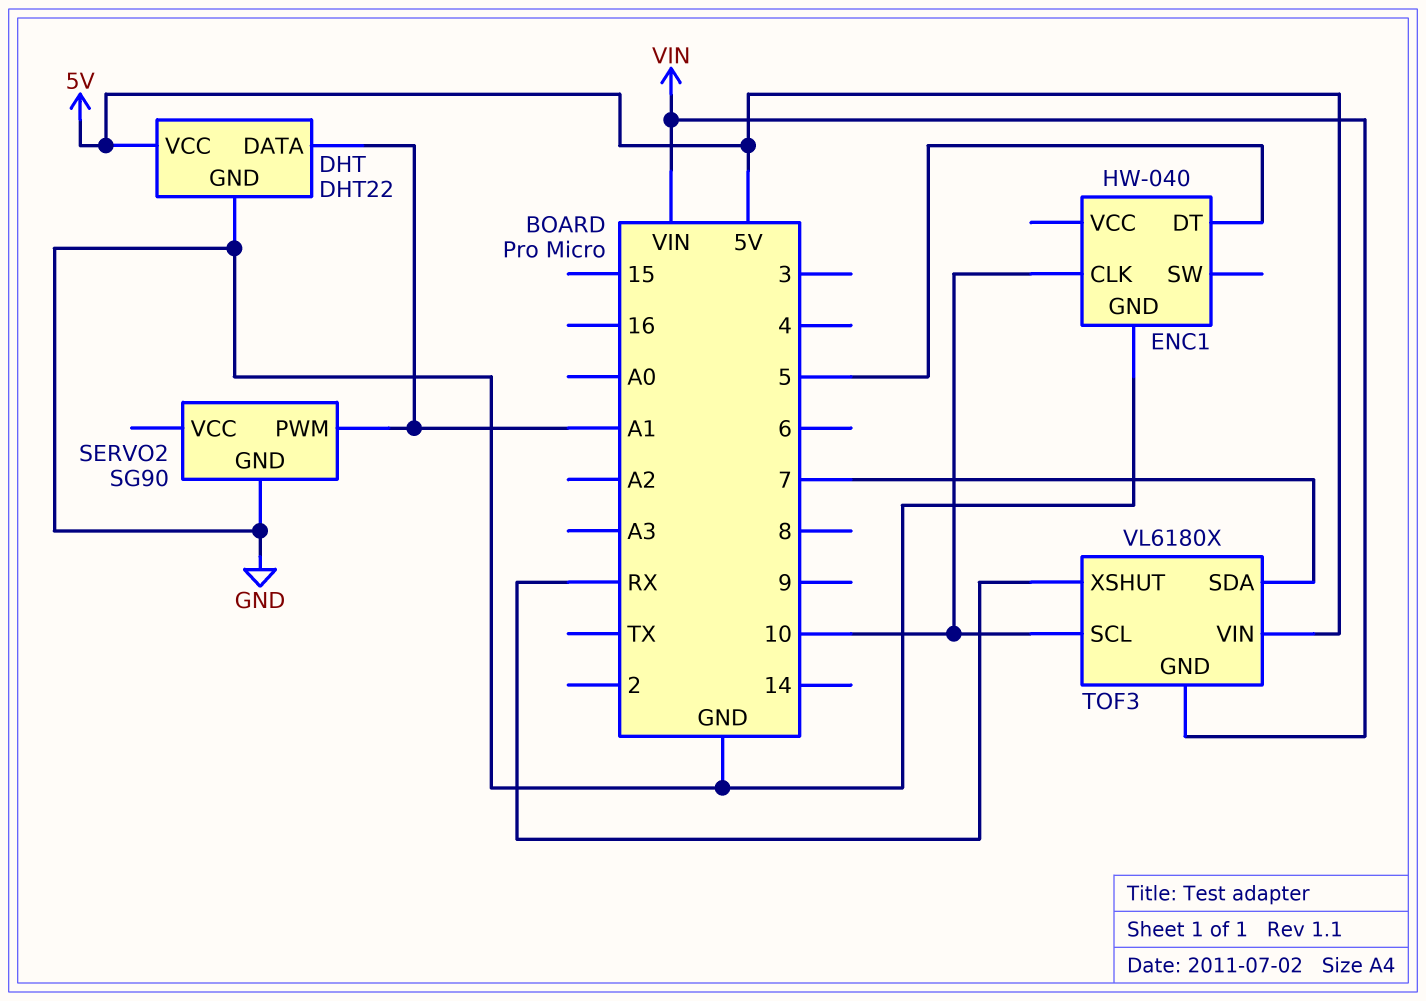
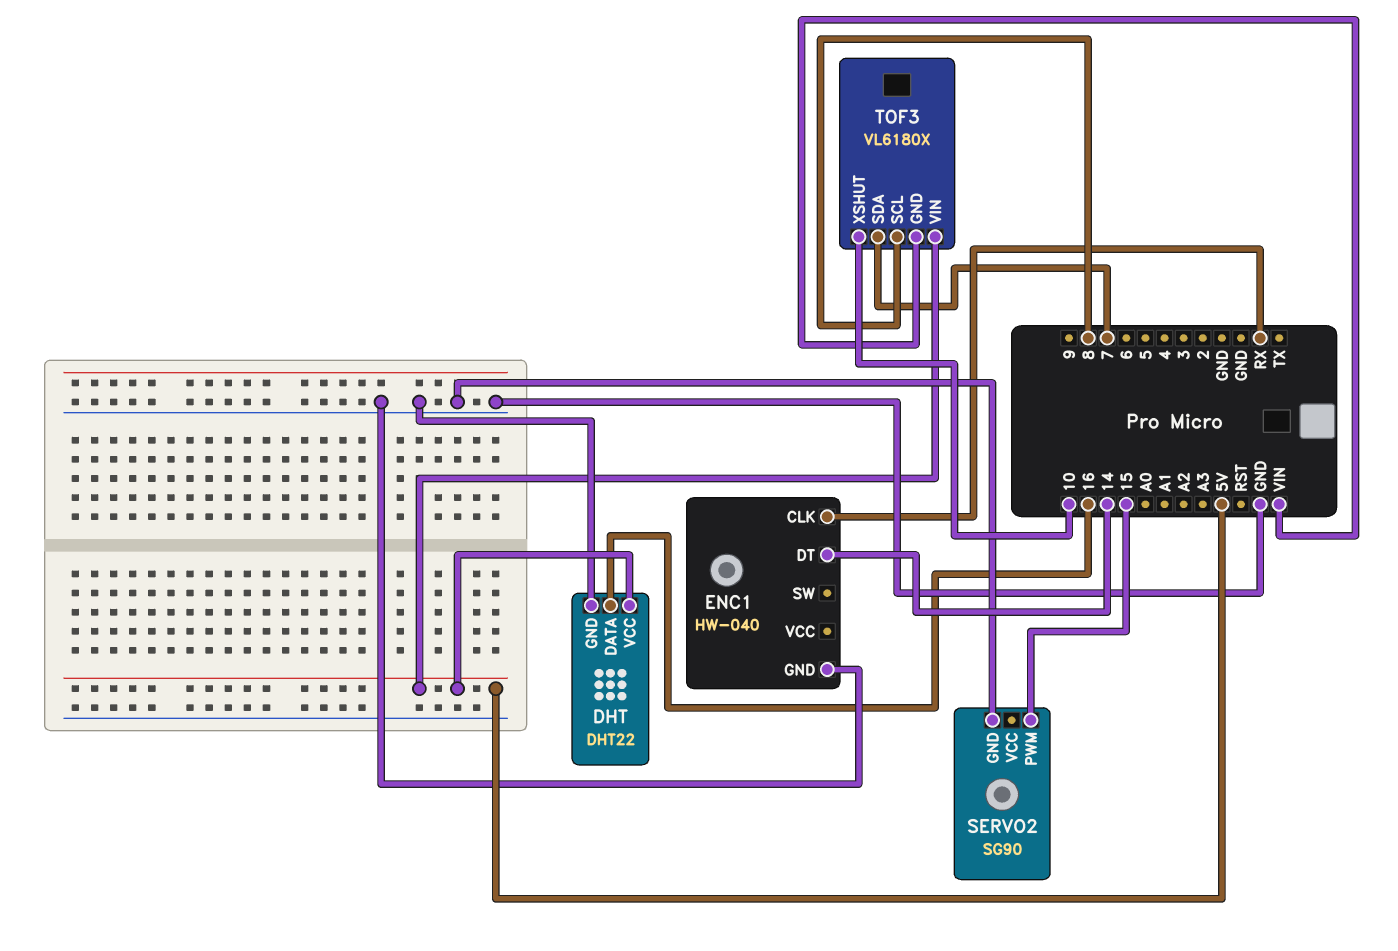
DHT pin DATA: A1 -> 16
ENC1 pin CLK: 10 -> RX
ENC1 pin DT: 5 -> 14
SERVO2 pin PWM: A1 -> 15
TOF3 pin SCL: 10 -> 8
TOF3 pin XSHUT: RX -> 10

